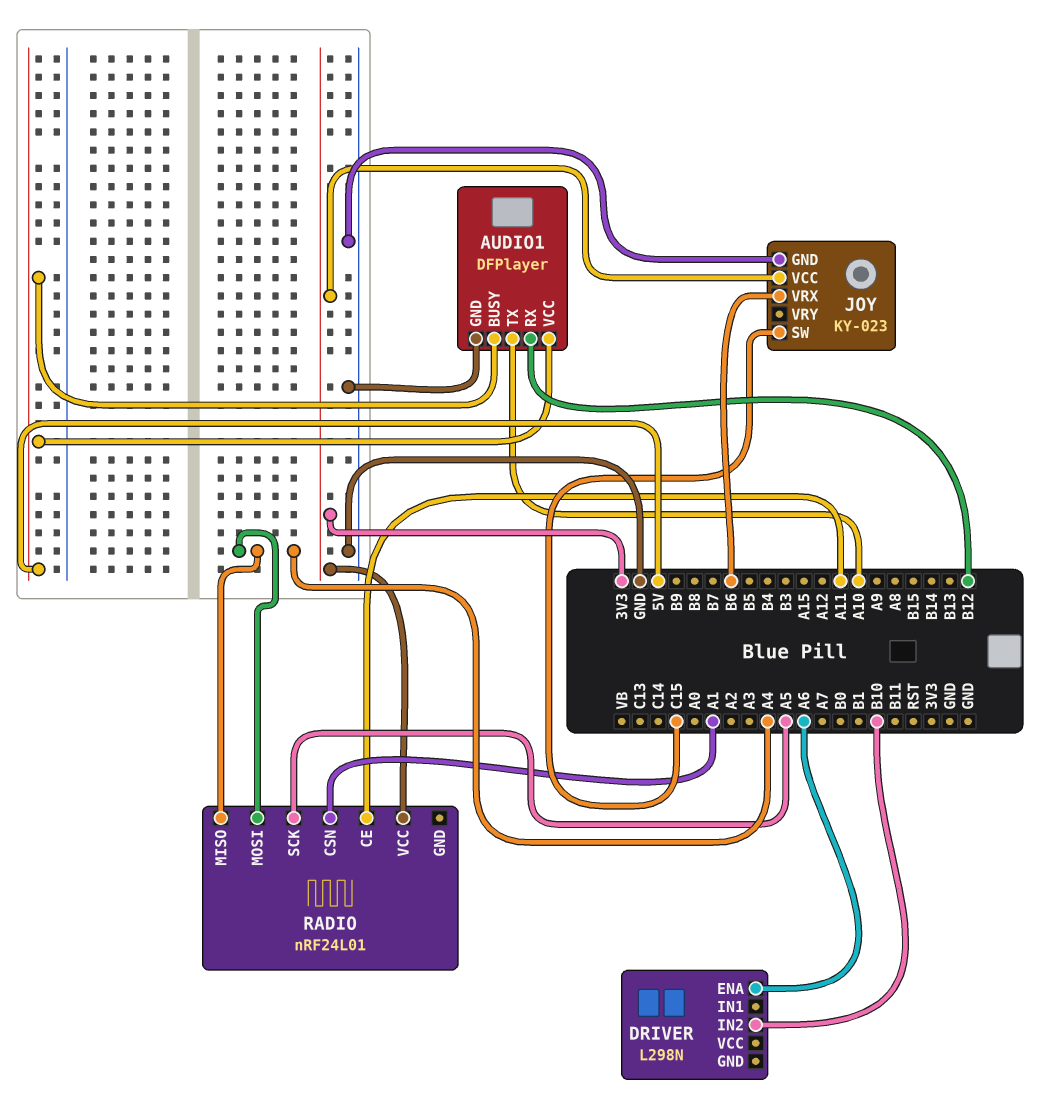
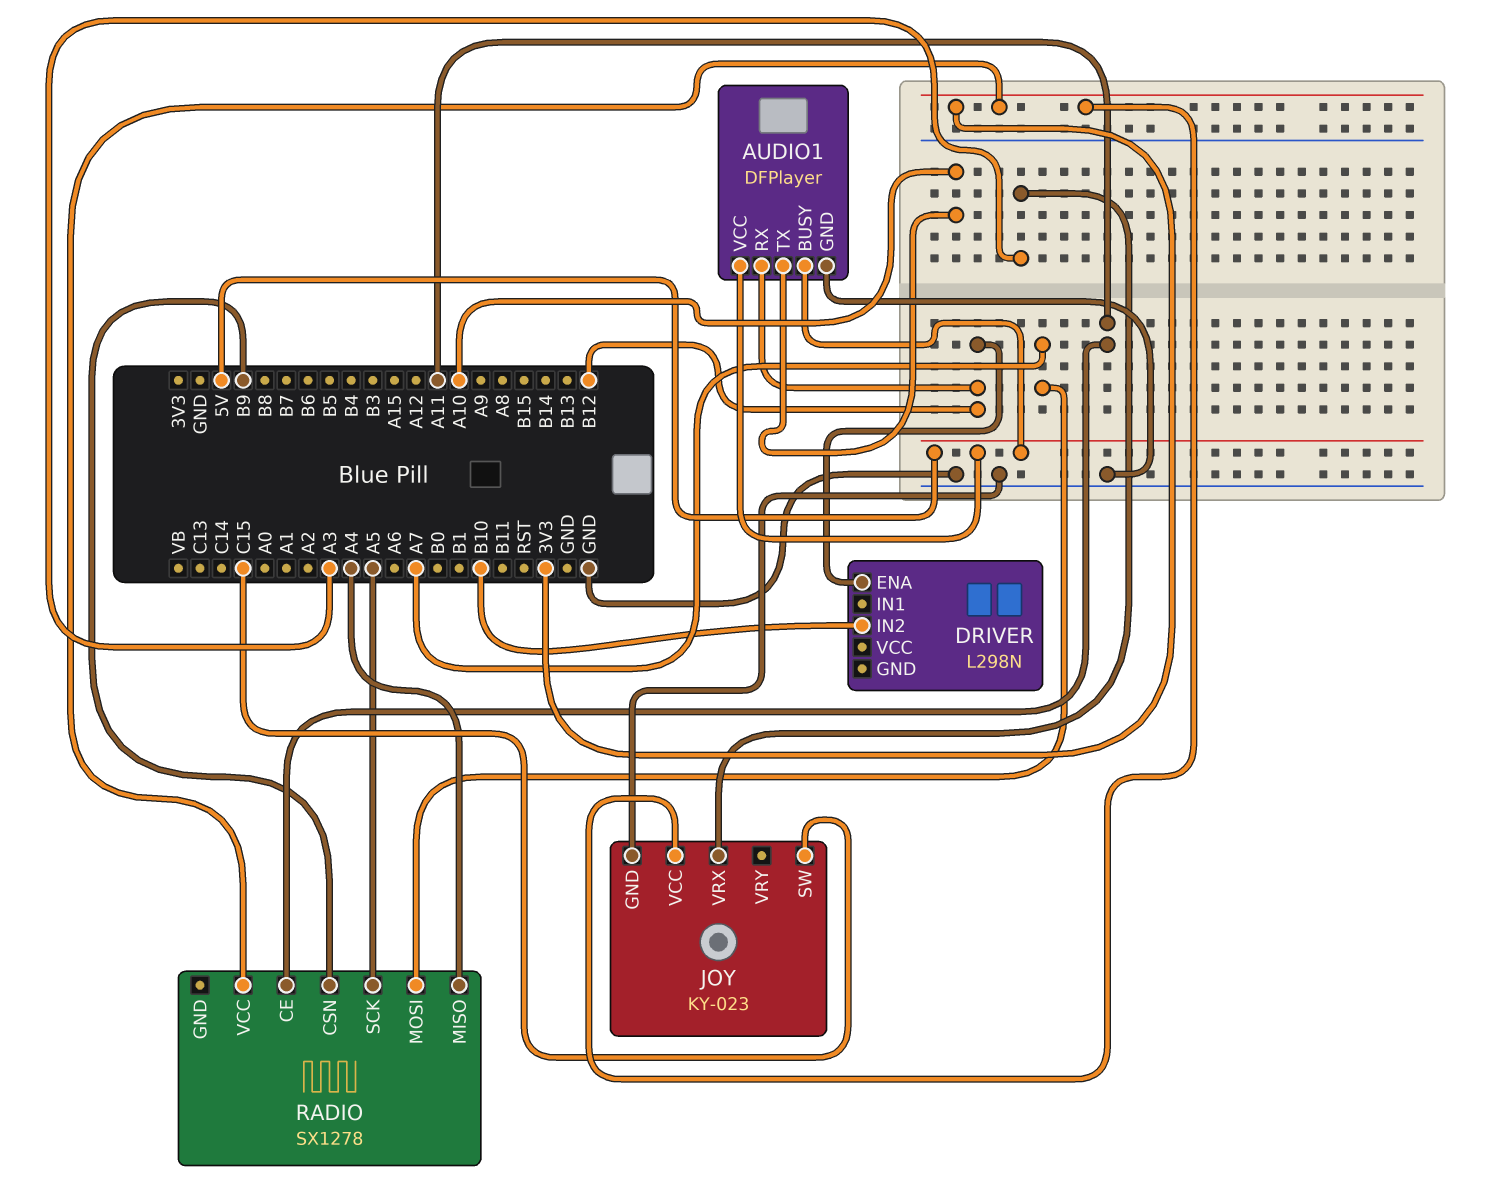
DRIVER pin ENA: A6 -> B12
JOY pin VRX: B6 -> A3
RADIO: nRF24L01 -> SX1278
RADIO pin CSN: A1 -> B9
RADIO pin MOSI: A4 -> A7

